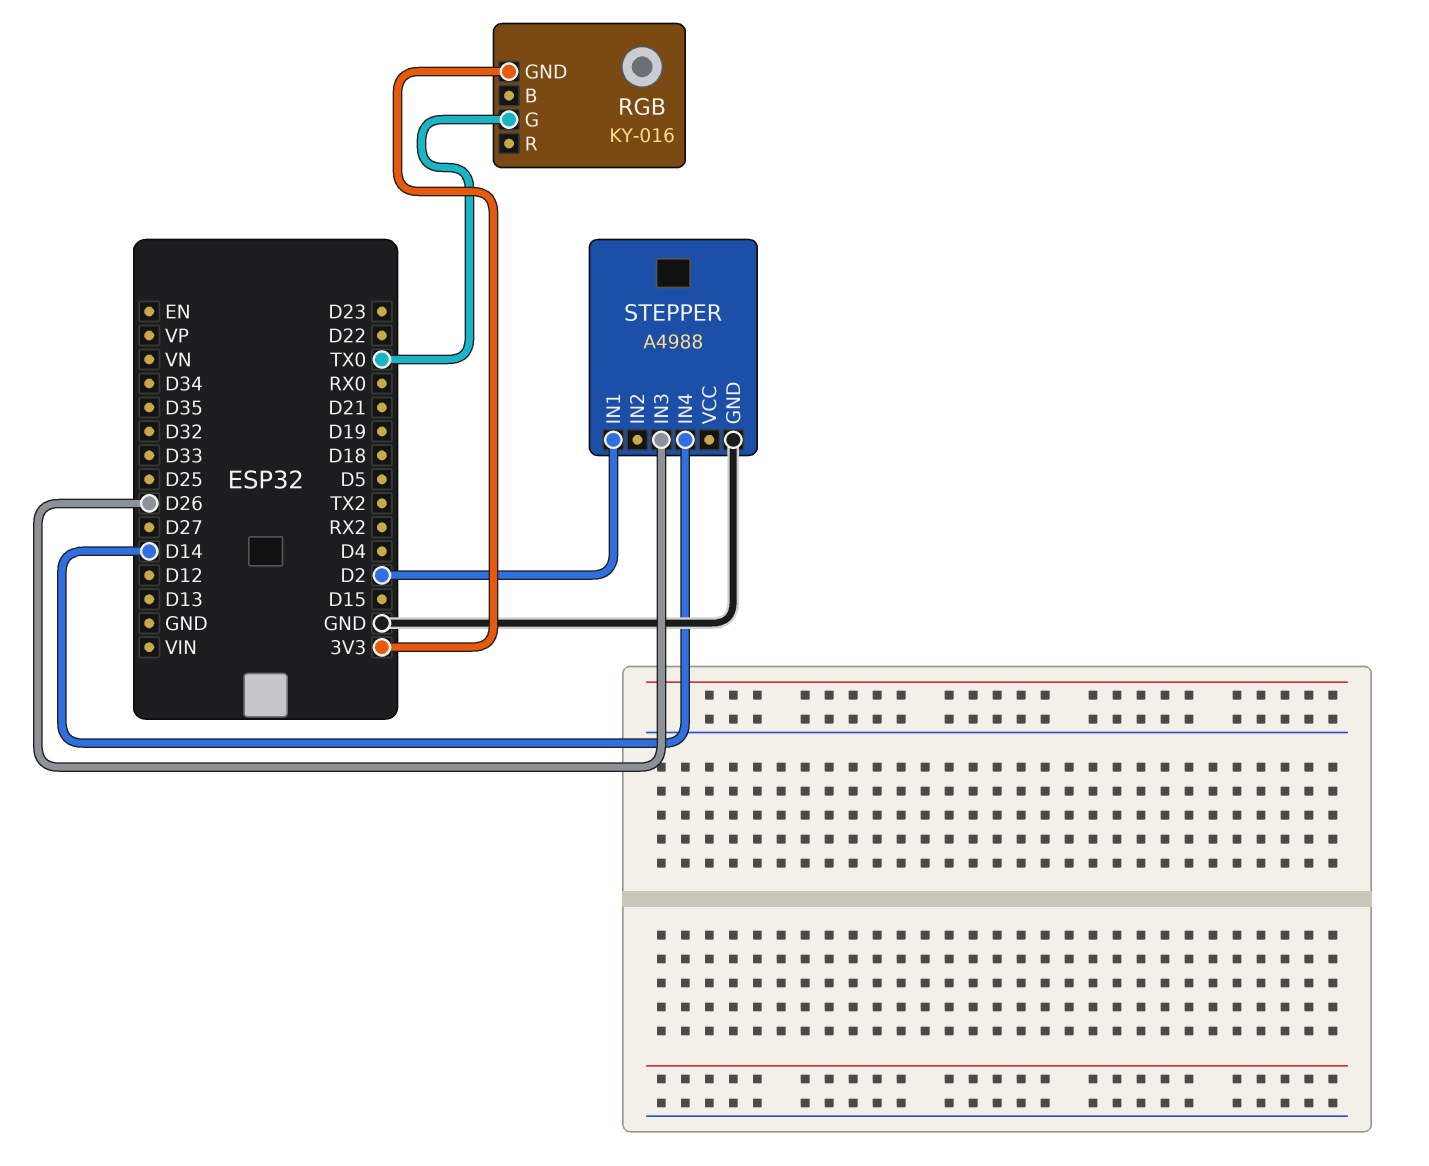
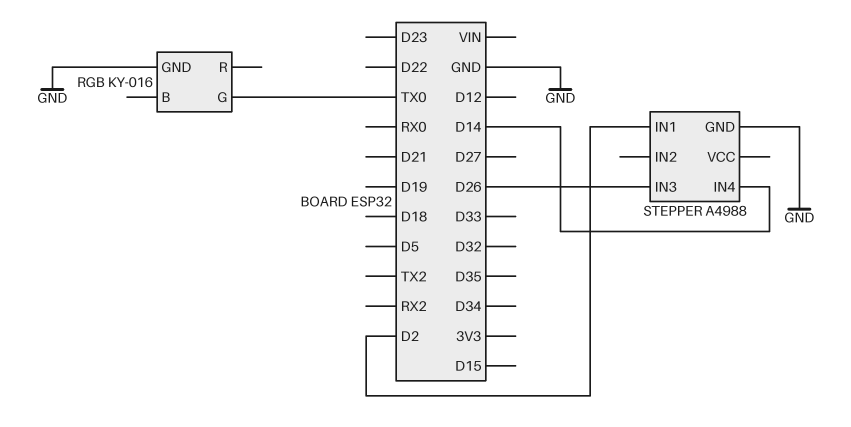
RGB pin GND: 3V3 -> GND

